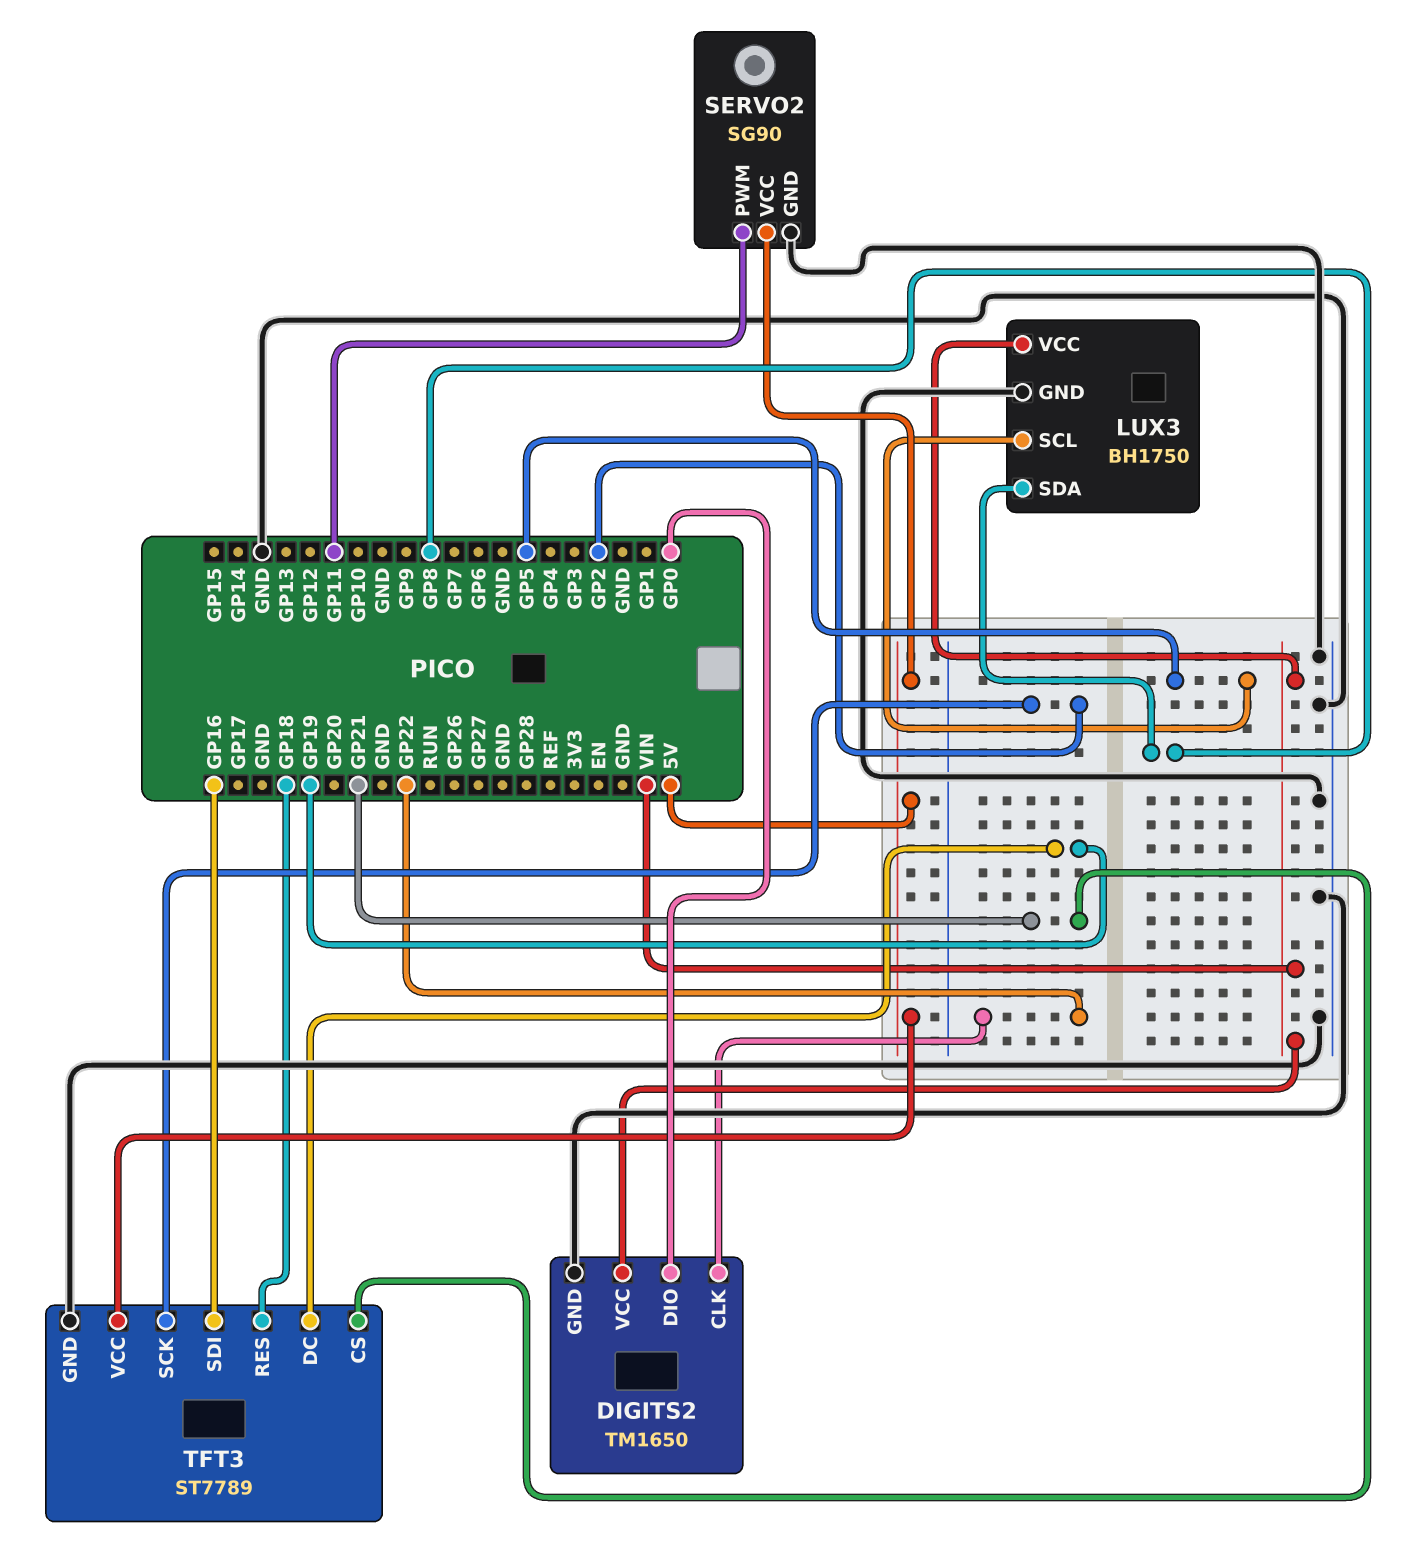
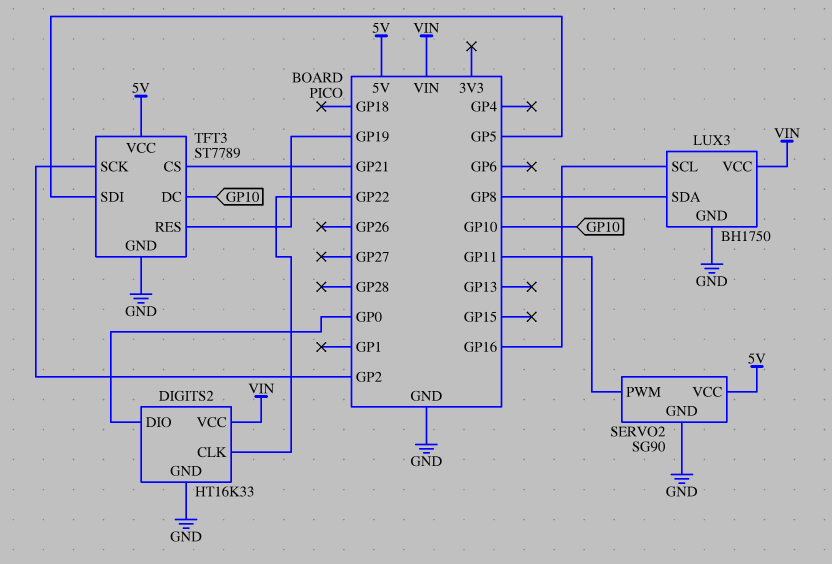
DIGITS2: TM1650 -> HT16K33
LUX3 pin SCL: GP5 -> GP16
TFT3 pin DC: GP19 -> GP10
TFT3 pin RES: GP18 -> GP19
TFT3 pin SDI: GP16 -> GP5

